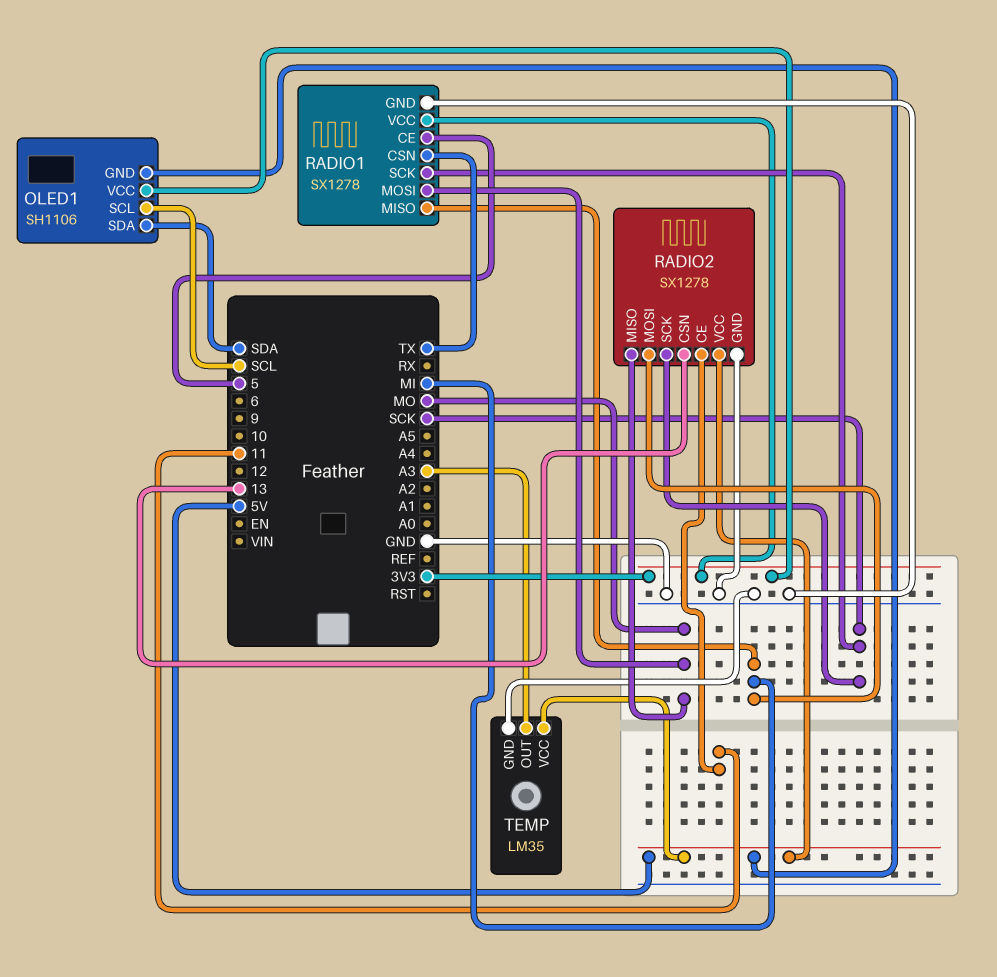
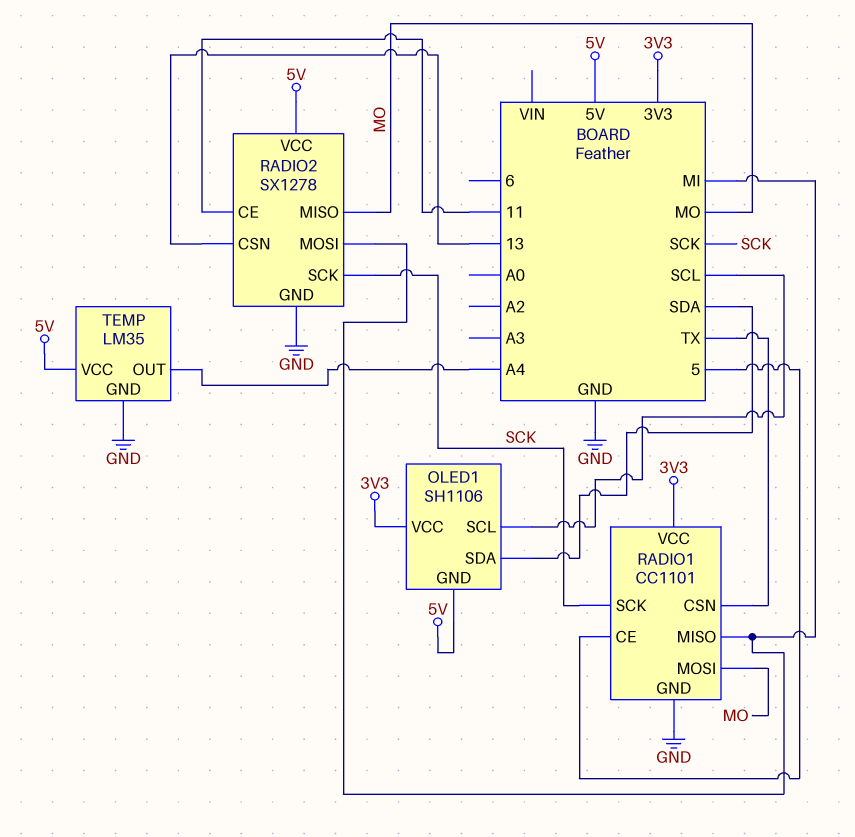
RADIO1: SX1278 -> CC1101
TEMP pin OUT: A3 -> A4

